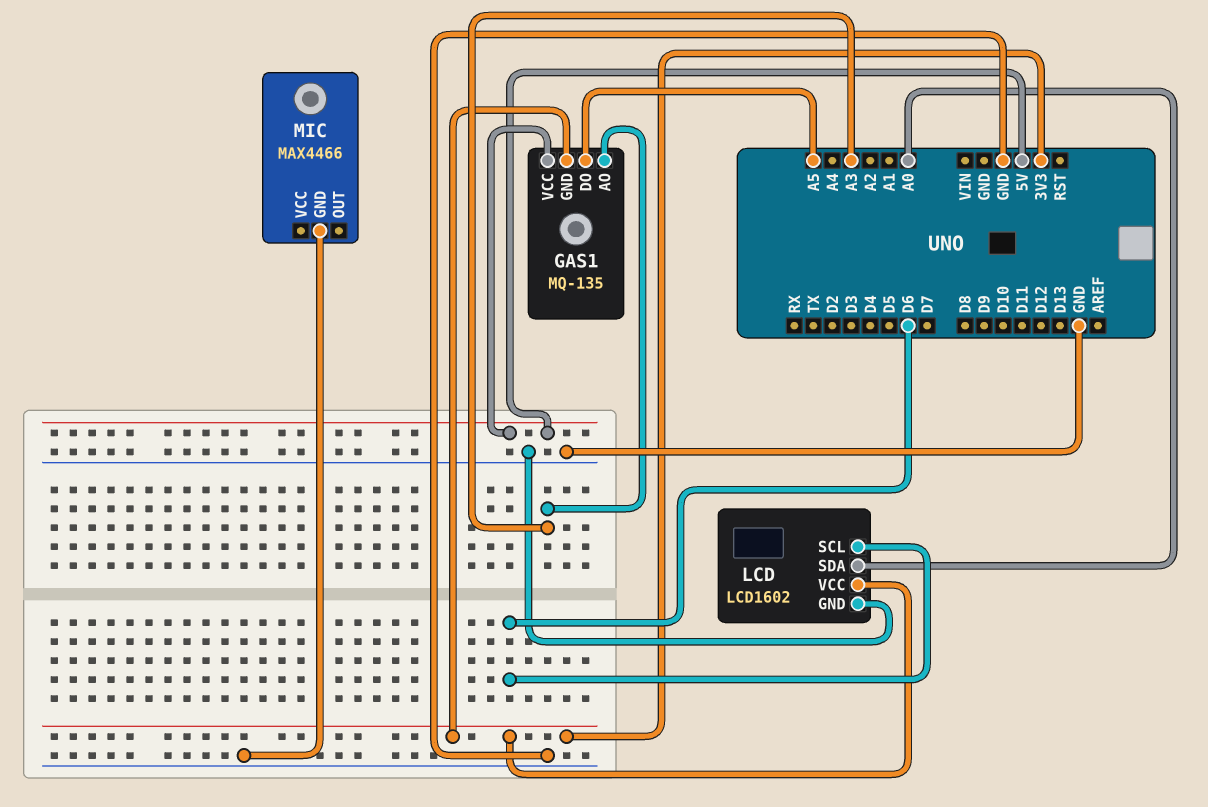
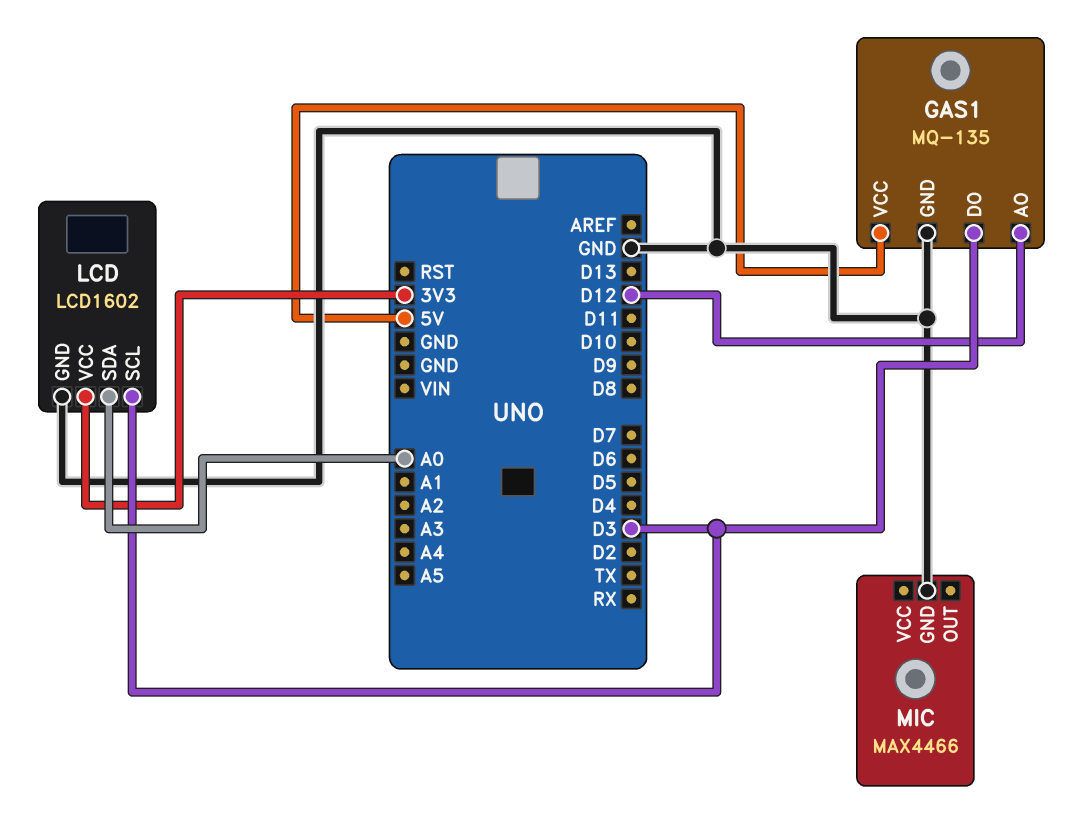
GAS1 pin AO: A3 -> D12
GAS1 pin DO: A5 -> D3
GAS1 pin GND: 3V3 -> GND
LCD pin SCL: D6 -> D3

